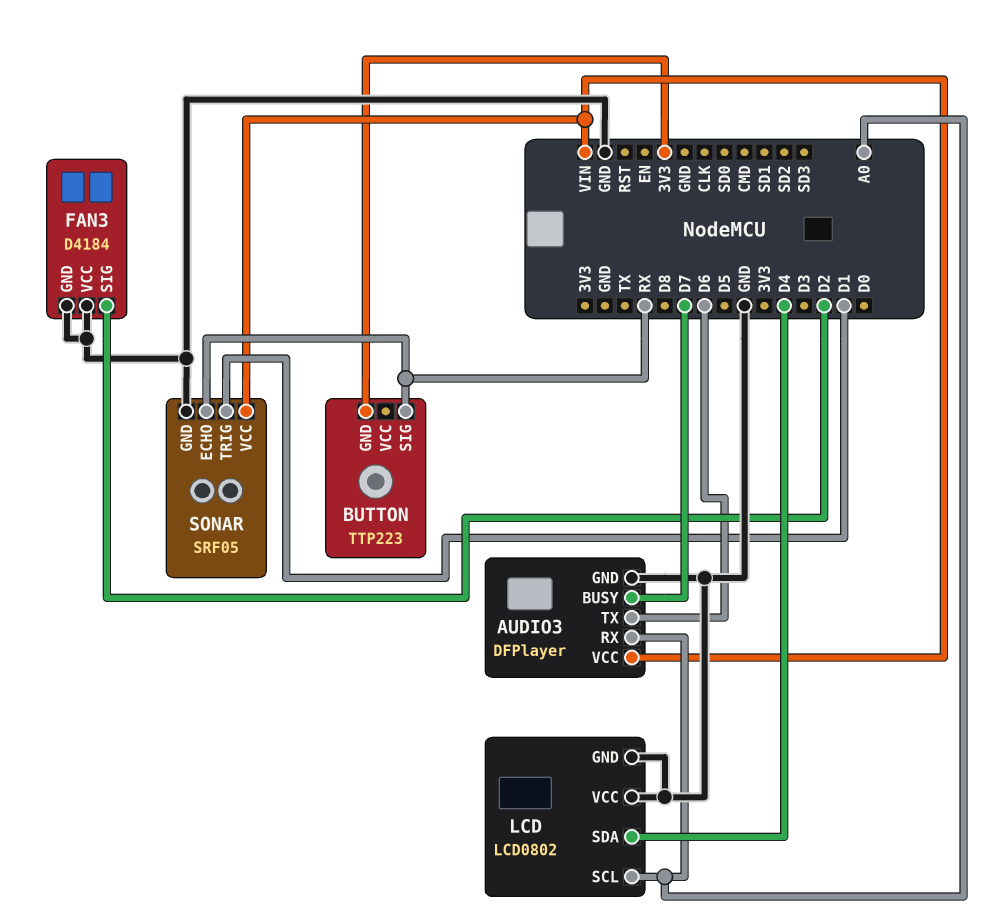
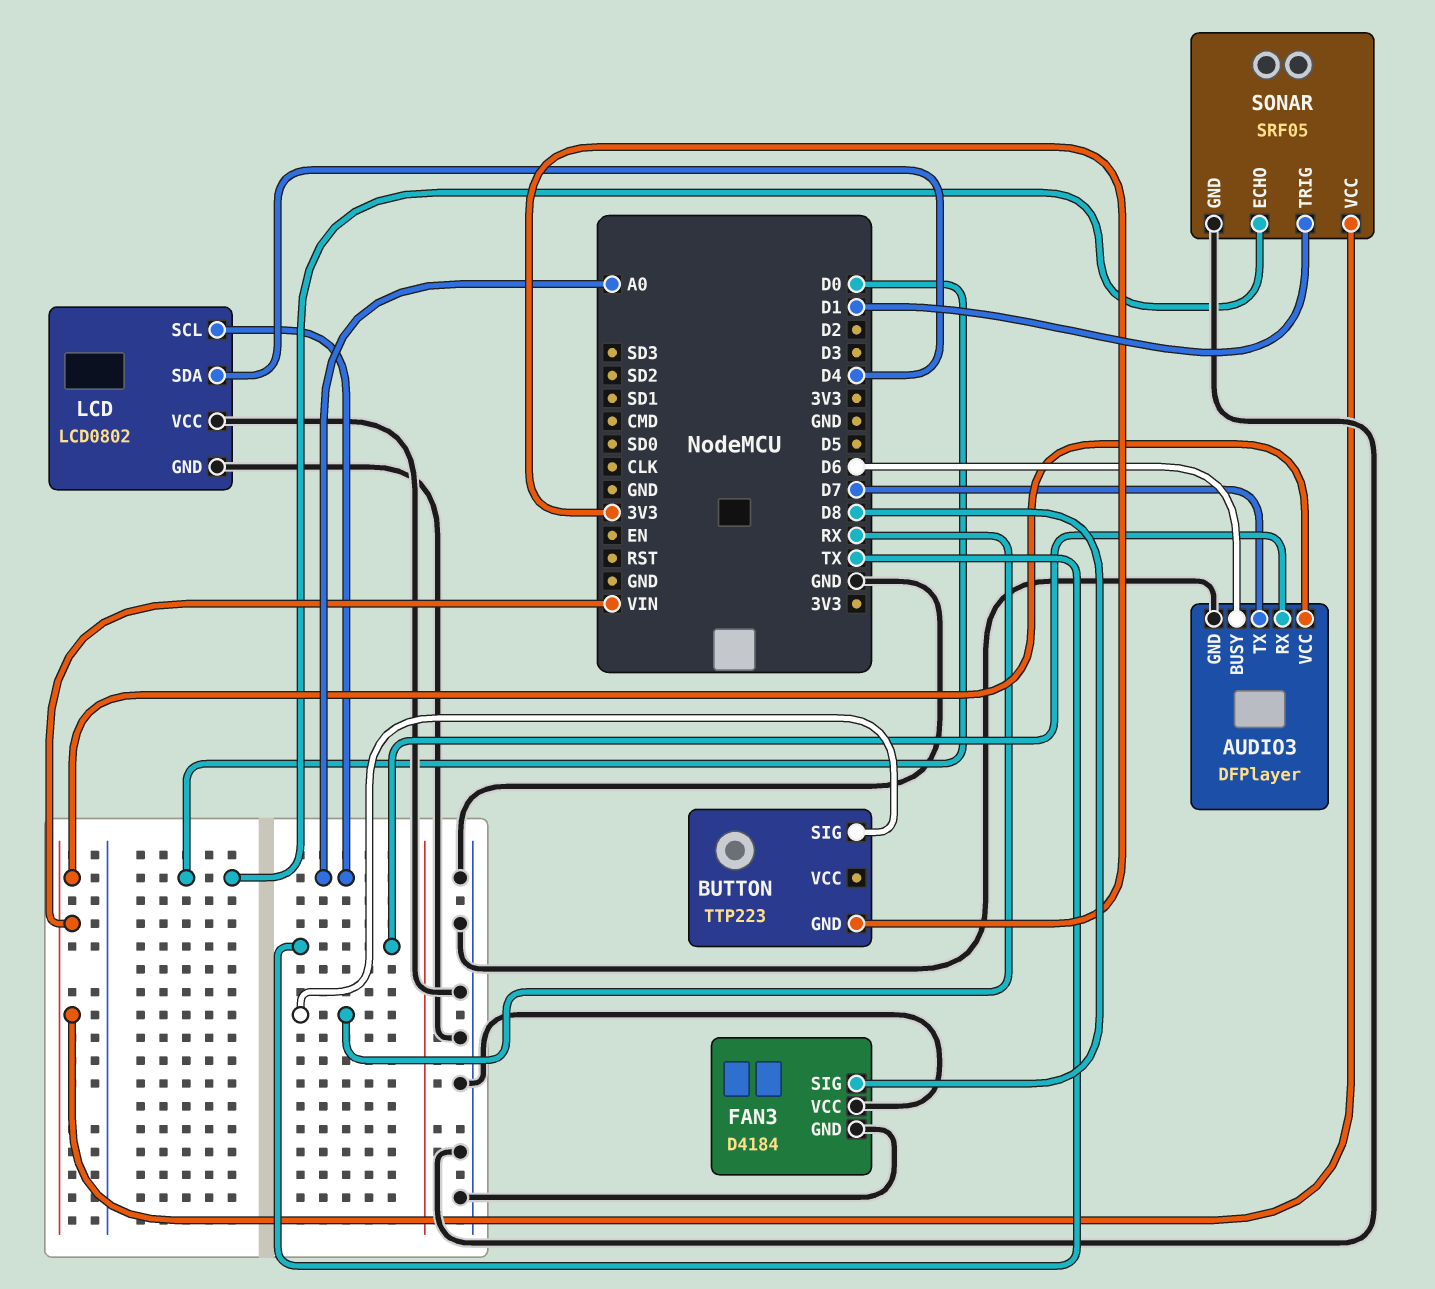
AUDIO3 pin BUSY: D7 -> D6
AUDIO3 pin RX: A0 -> TX
AUDIO3 pin TX: D6 -> D7
FAN3 pin SIG: D2 -> D8
SONAR pin ECHO: RX -> D0

